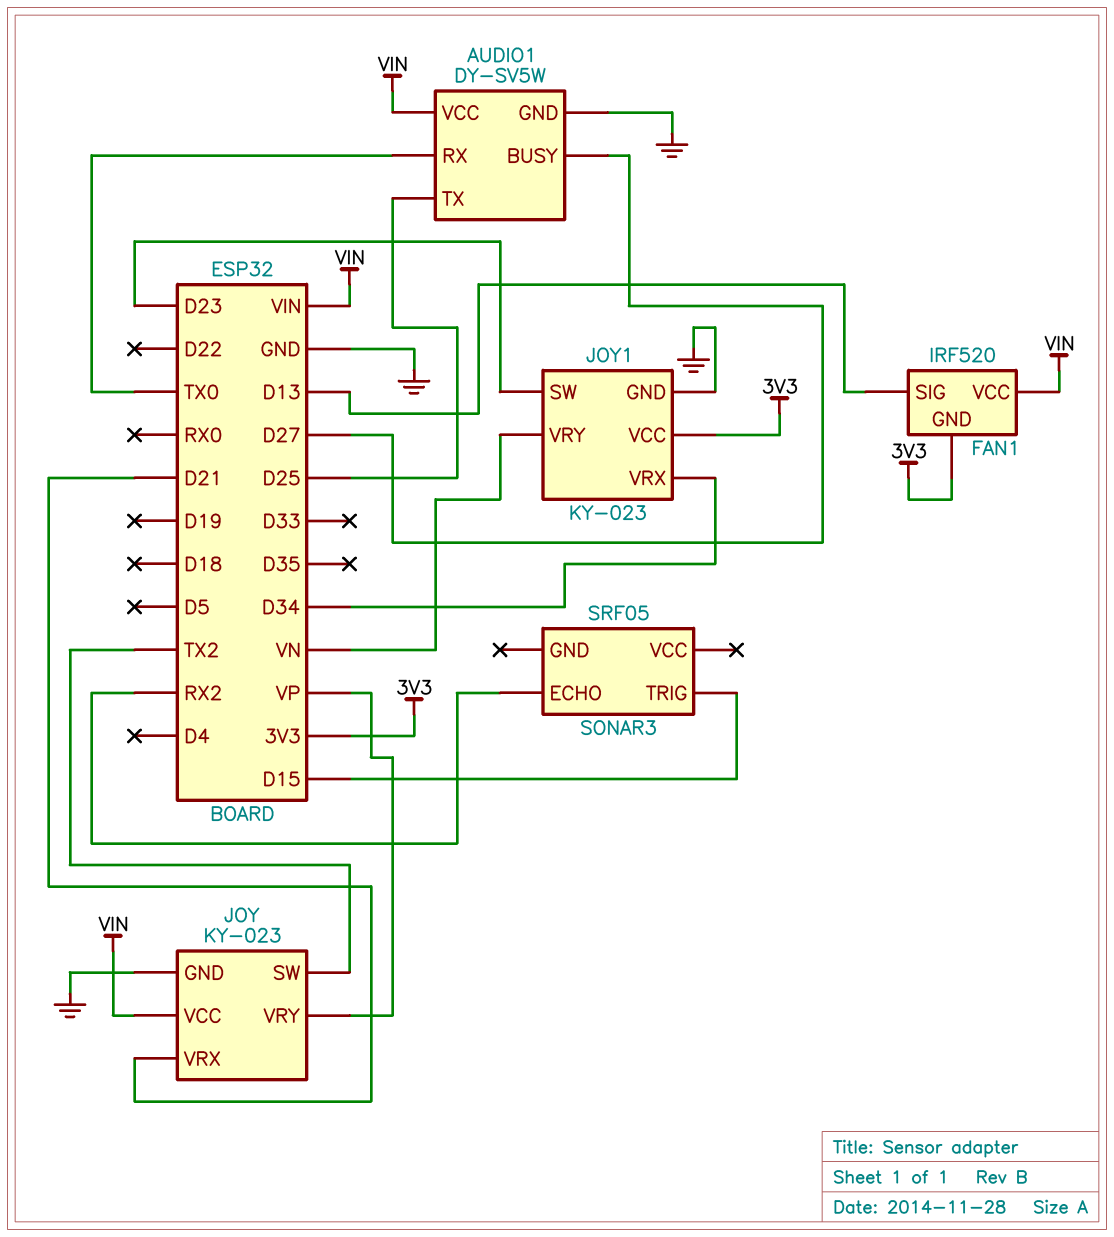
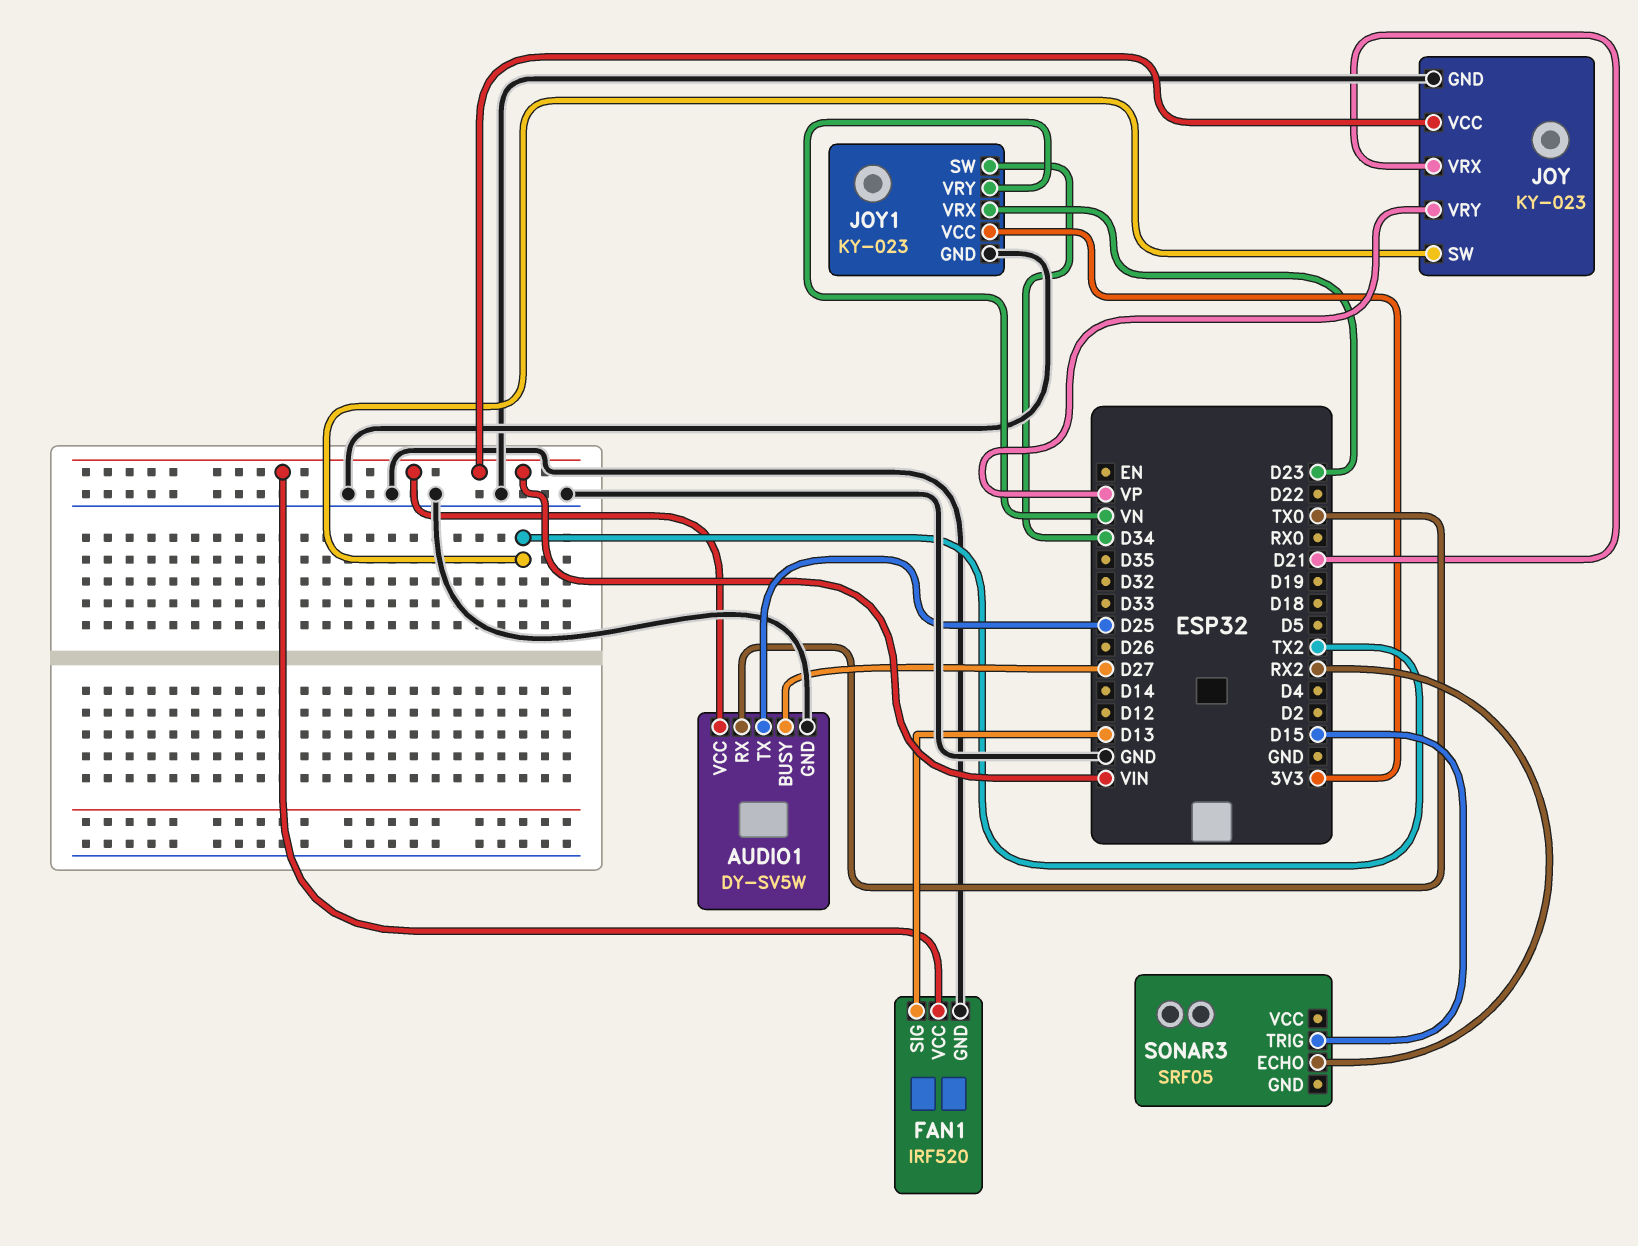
FAN1 pin GND: 3V3 -> GND
JOY1 pin SW: D23 -> D34
JOY1 pin VRX: D34 -> D23

